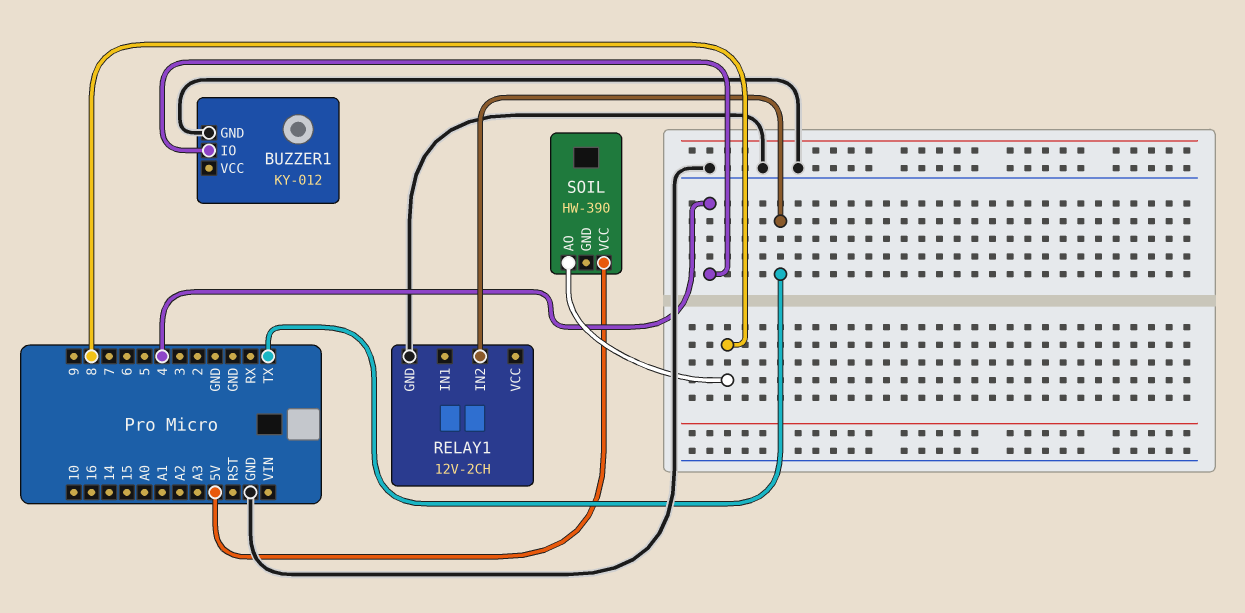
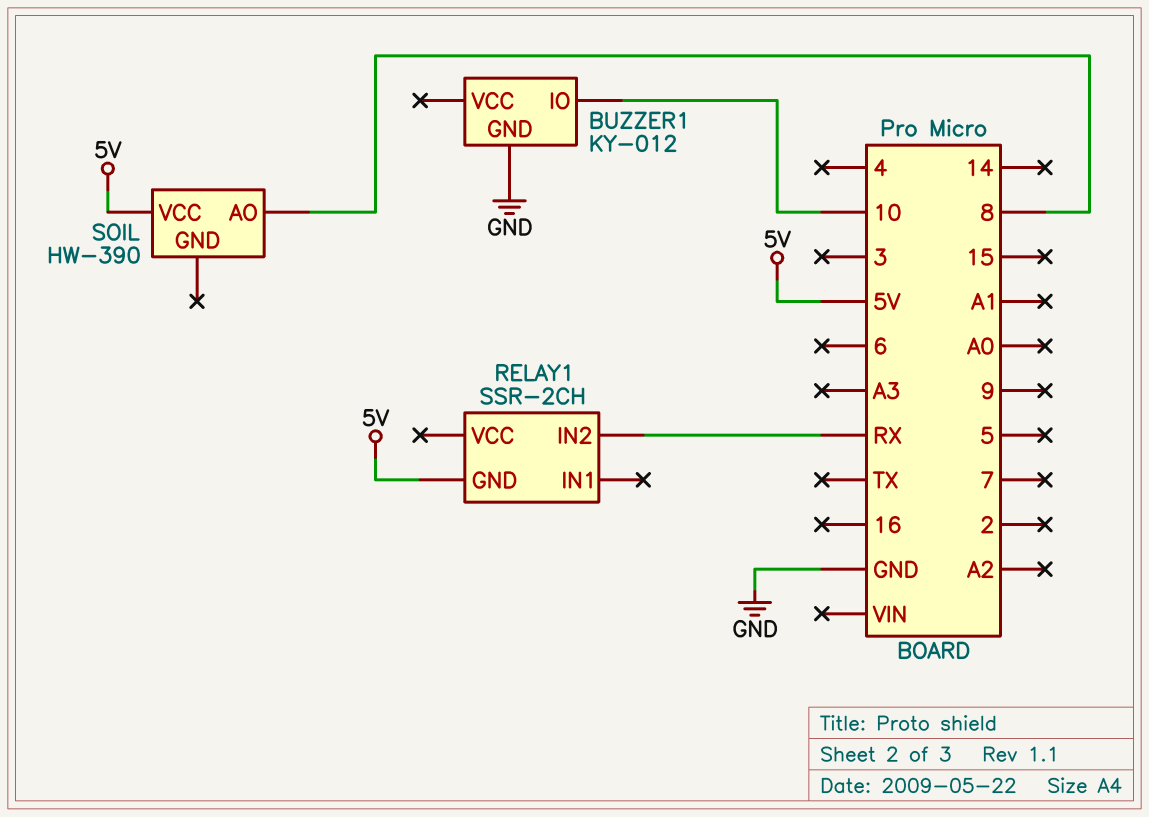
BUZZER1 pin IO: 4 -> 10
RELAY1: 12V-2CH -> SSR-2CH
RELAY1 pin GND: GND -> 5V
RELAY1 pin IN2: TX -> RX

